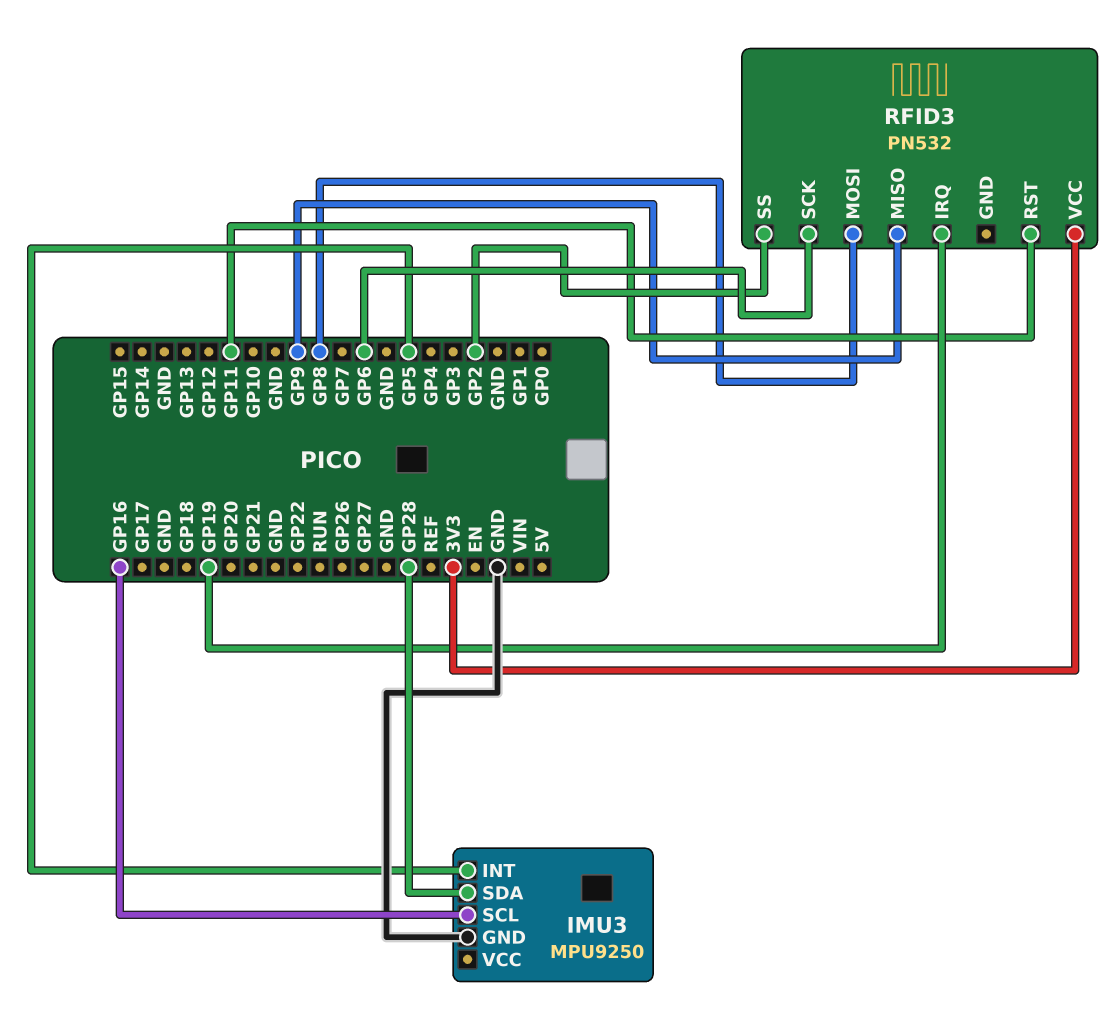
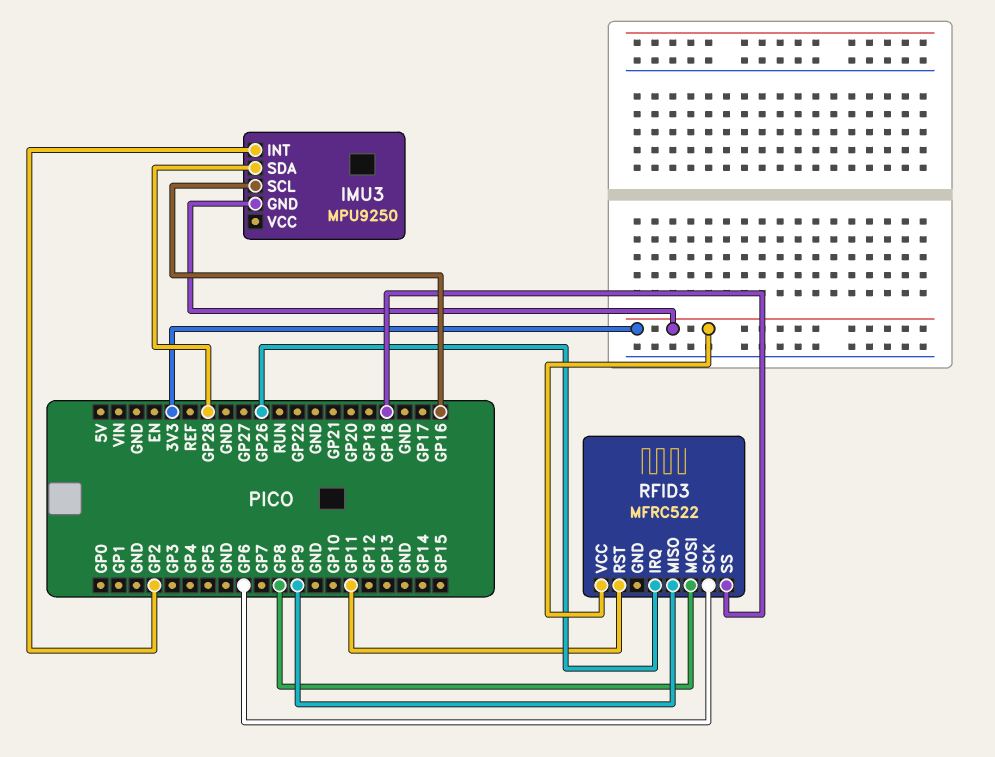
IMU3 pin GND: GND -> 3V3
IMU3 pin INT: GP5 -> GP2
RFID3: PN532 -> MFRC522
RFID3 pin IRQ: GP19 -> GP26
RFID3 pin SS: GP2 -> GP18

